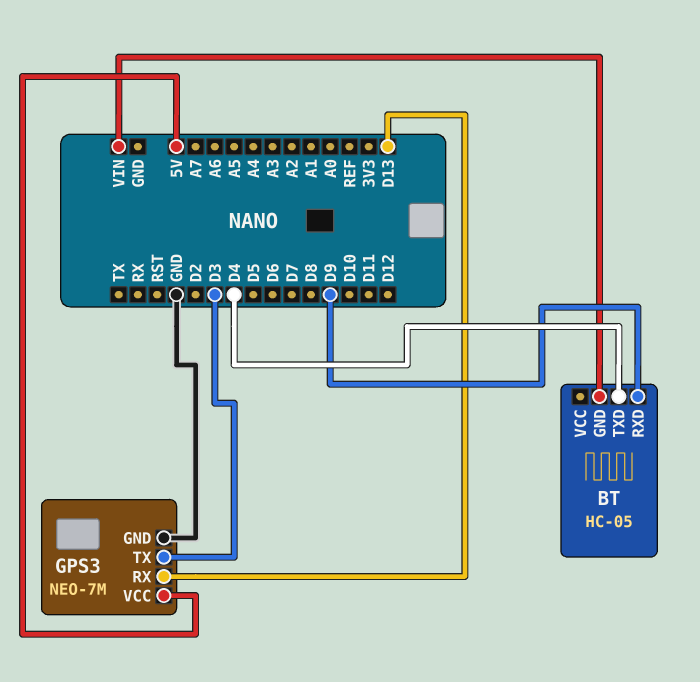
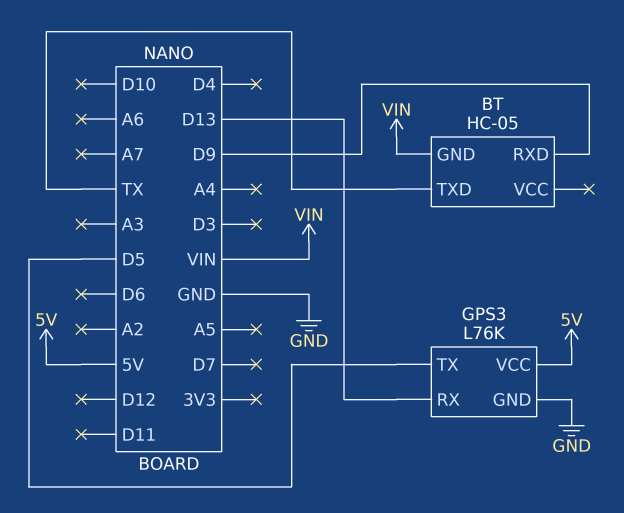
BT pin TXD: D4 -> TX
GPS3: NEO-7M -> L76K
GPS3 pin TX: D3 -> D5

